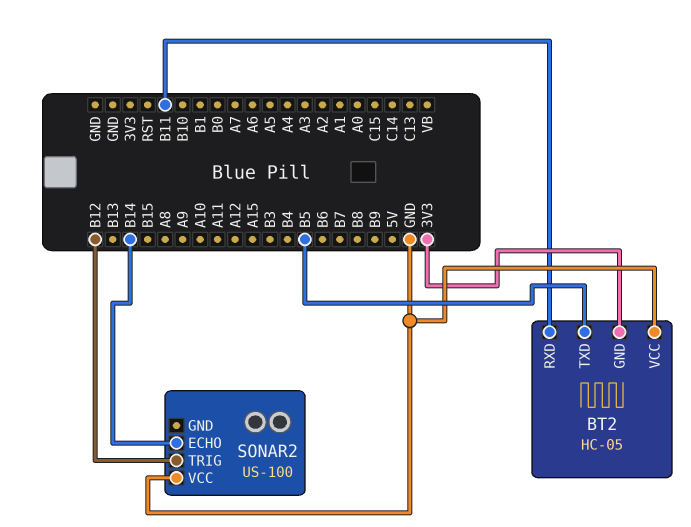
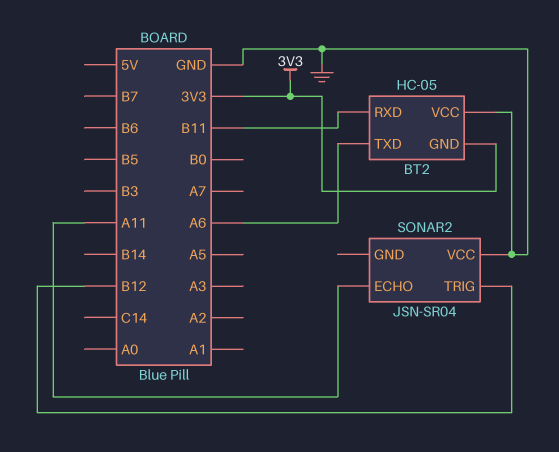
BT2 pin TXD: B5 -> A6
SONAR2: US-100 -> JSN-SR04
SONAR2 pin ECHO: B14 -> A11

